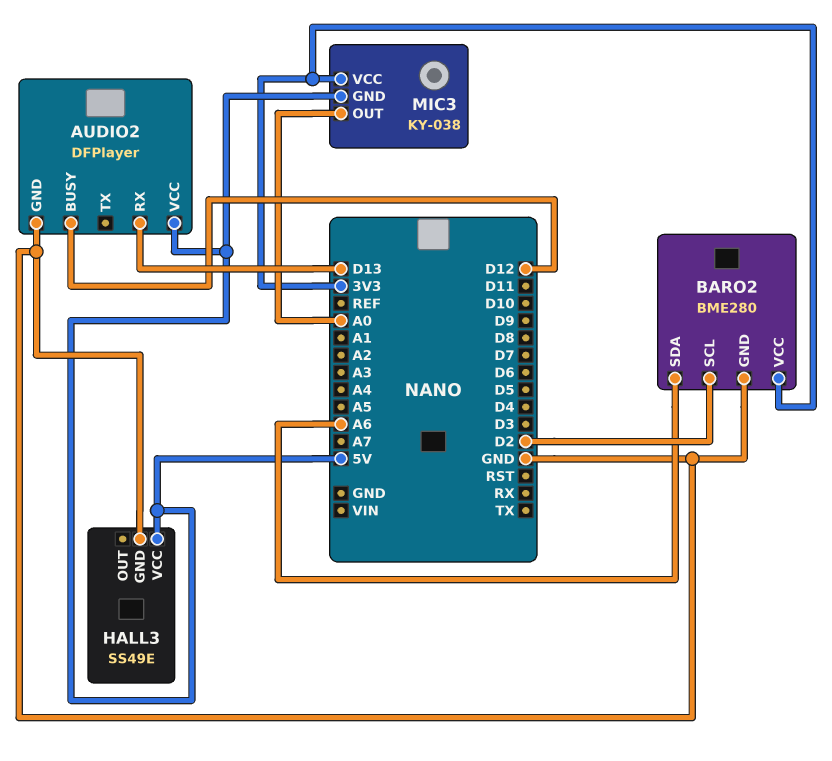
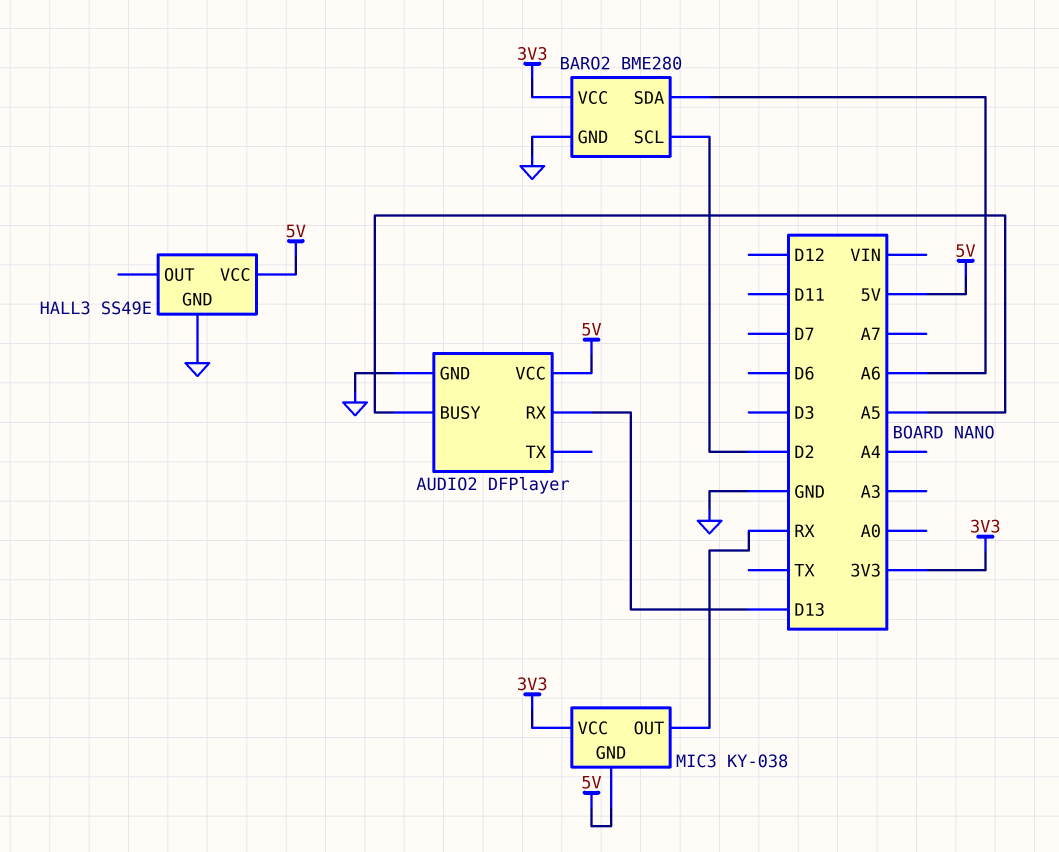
AUDIO2 pin BUSY: D12 -> A5
MIC3 pin OUT: A0 -> RX

